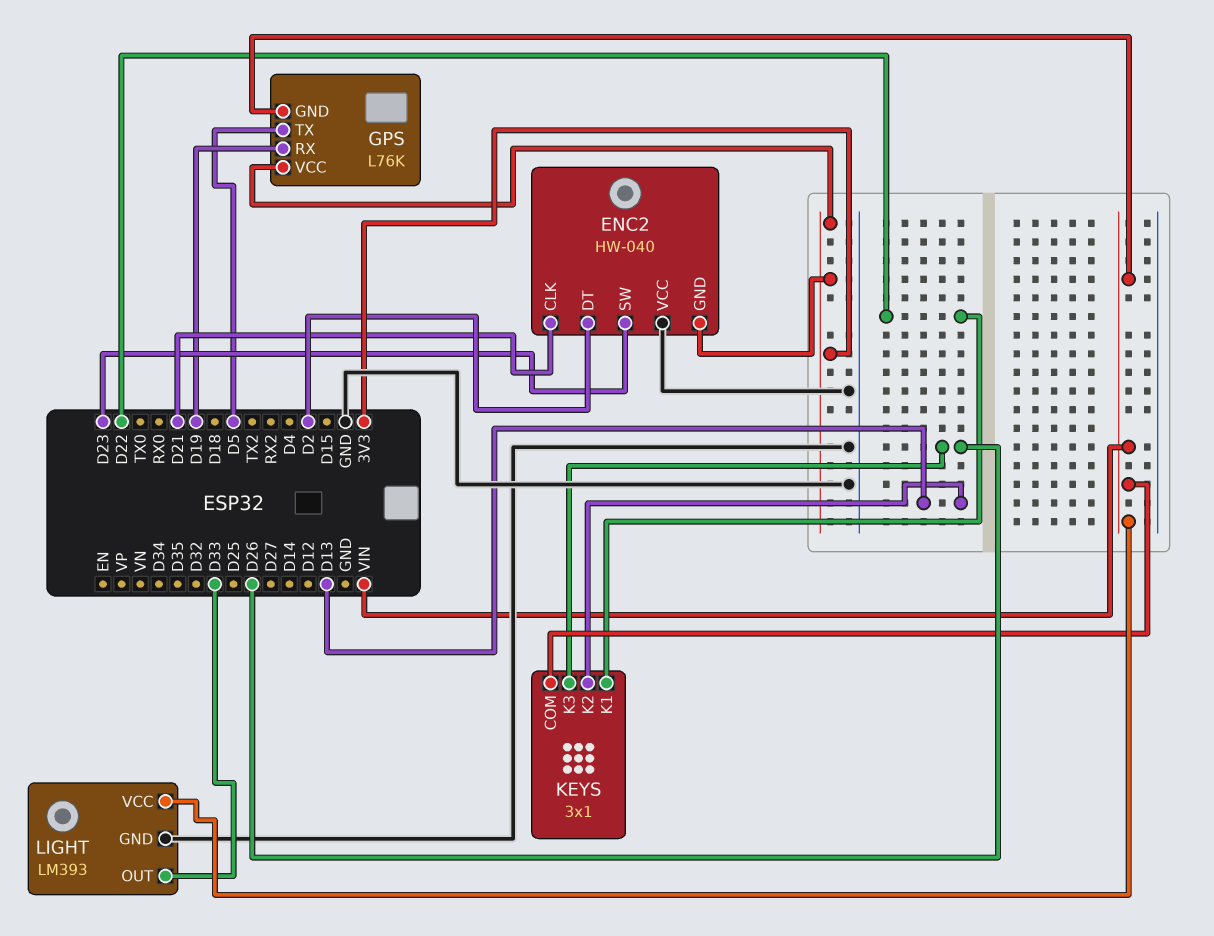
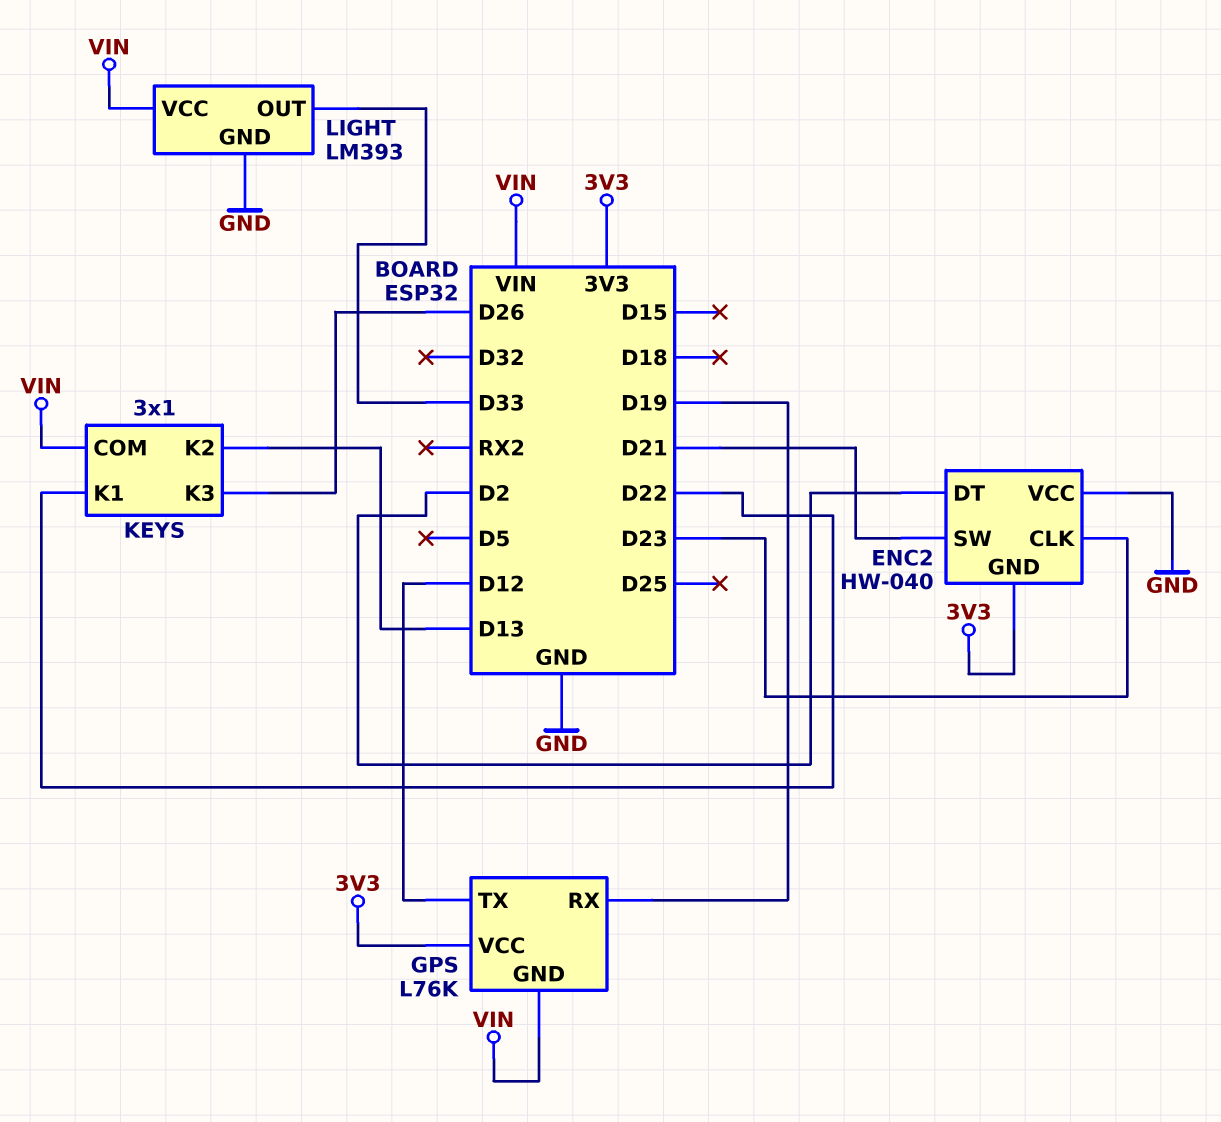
ENC2 pin CLK: D21 -> D23
ENC2 pin SW: D23 -> D21
GPS pin TX: D5 -> D12

